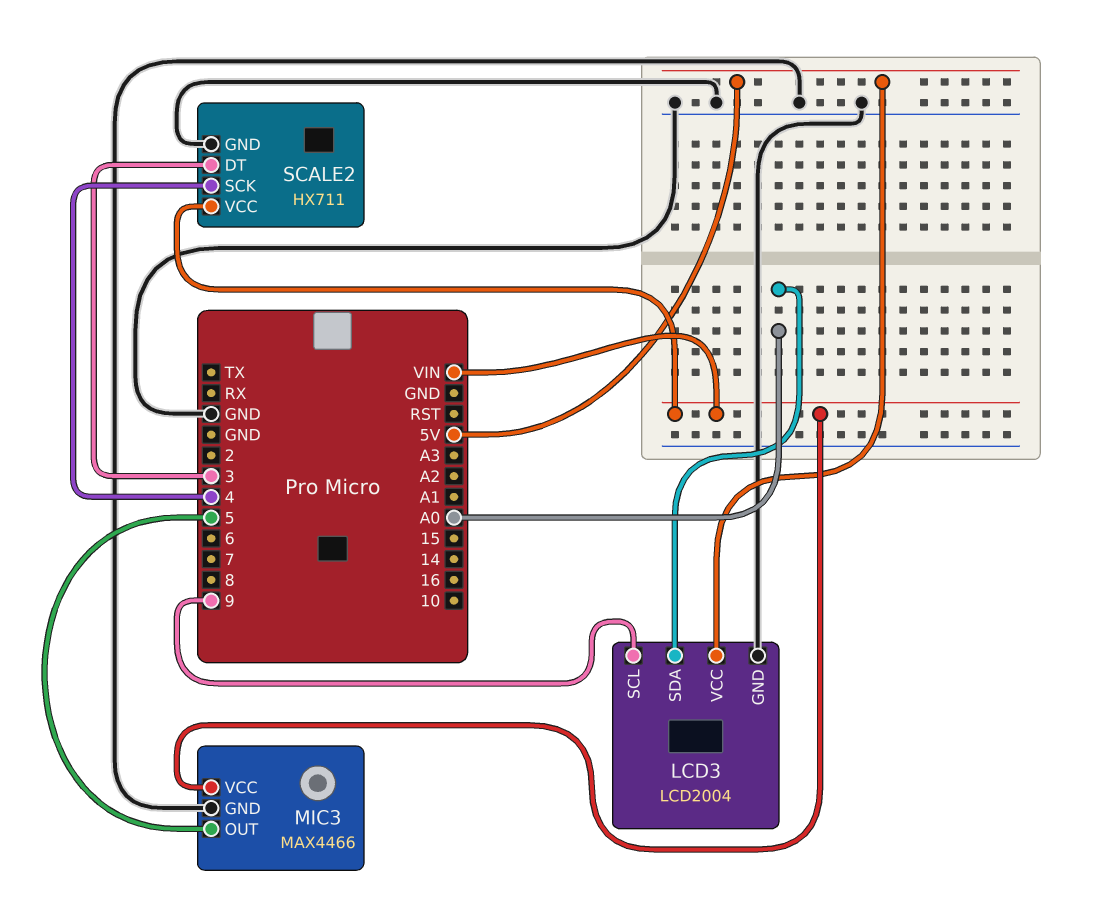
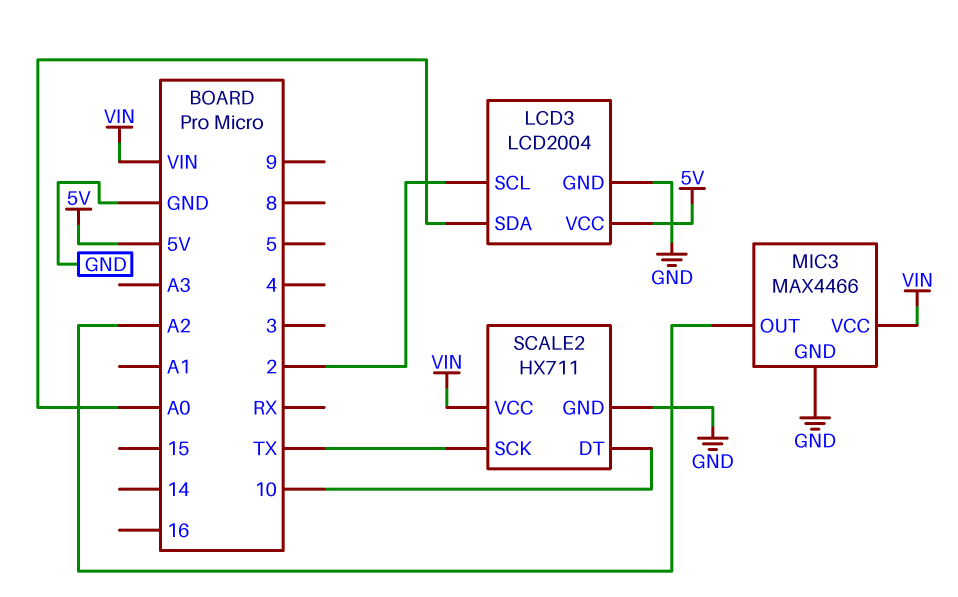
LCD3 pin SCL: 9 -> 2
MIC3 pin OUT: 5 -> A2
SCALE2 pin DT: 3 -> 10
SCALE2 pin SCK: 4 -> TX

